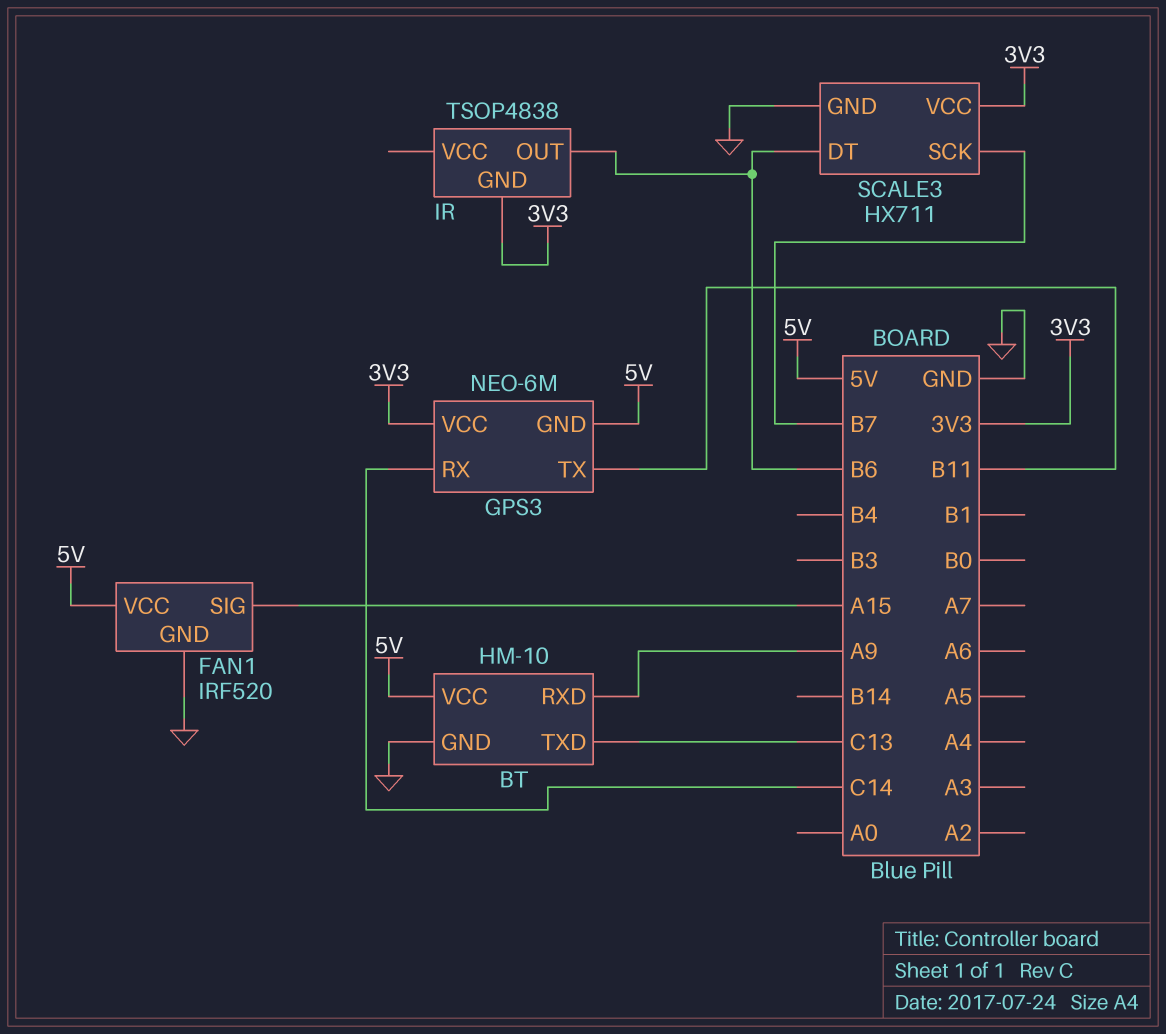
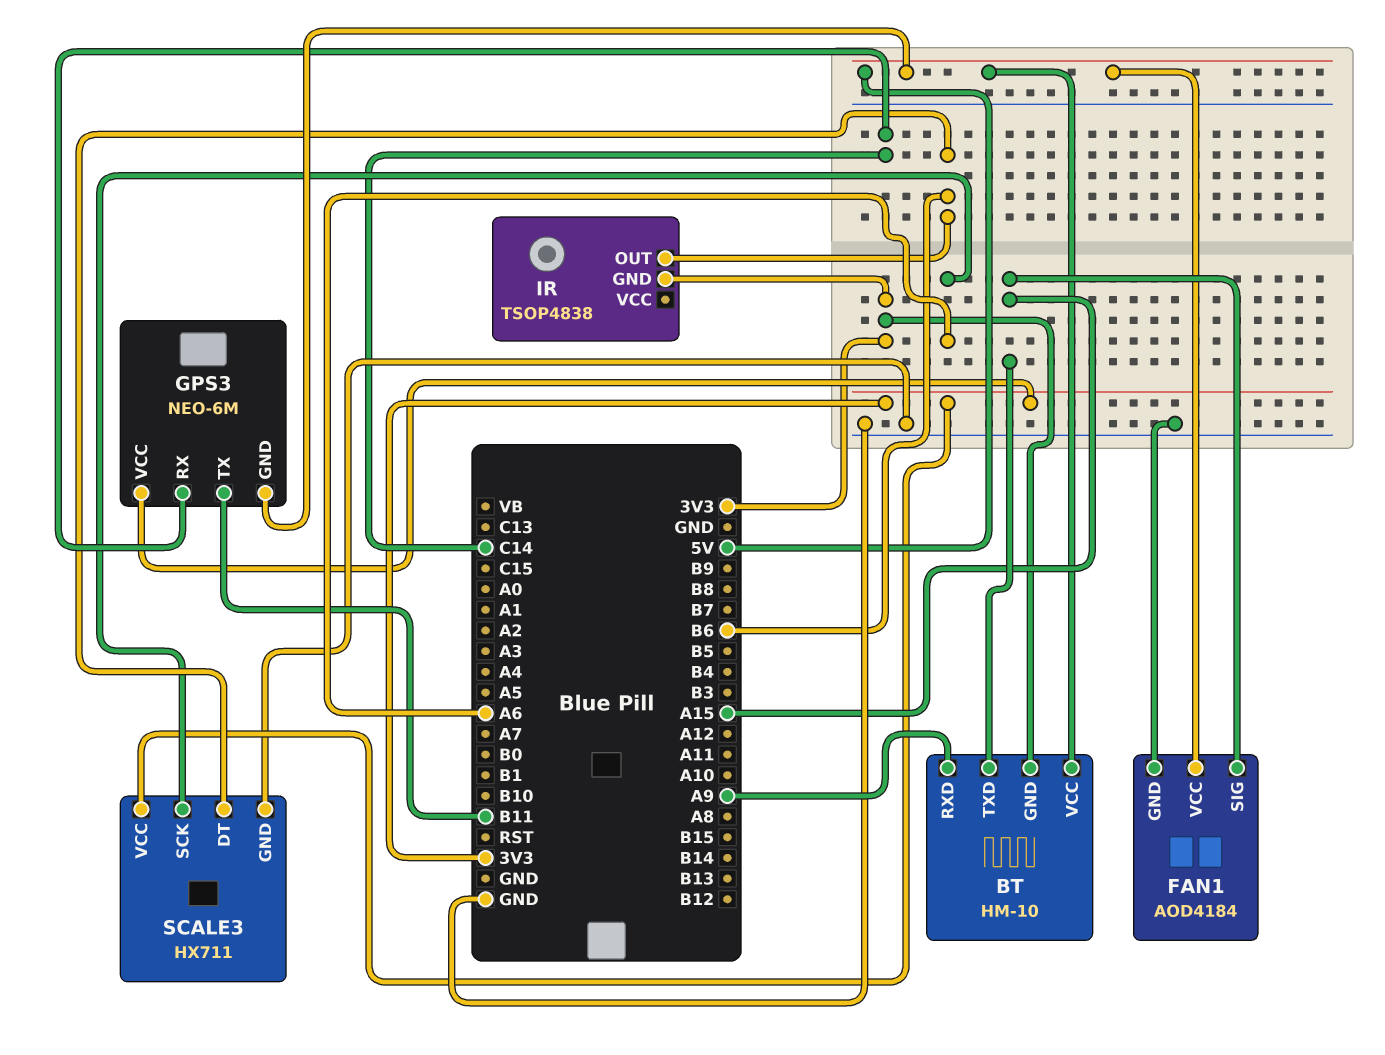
BT pin GND: GND -> 3V3
BT pin TXD: C13 -> A15
FAN1: IRF520 -> AOD4184
SCALE3 pin SCK: B7 -> A6

